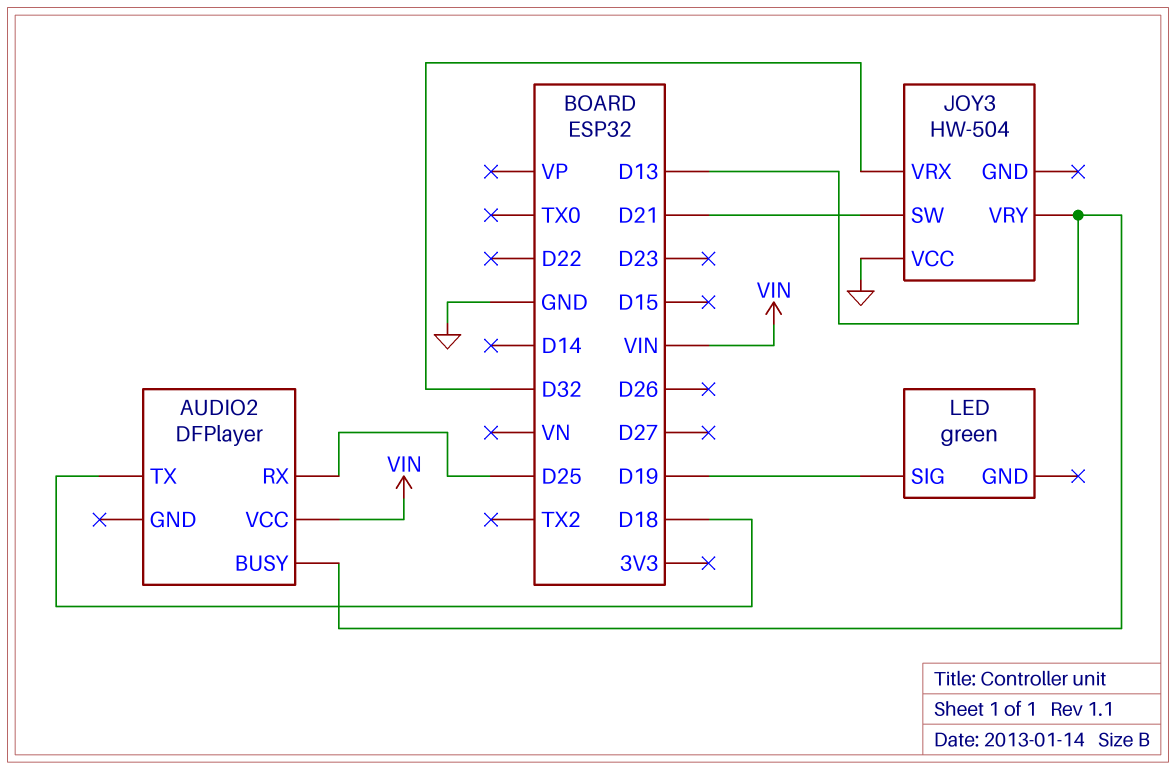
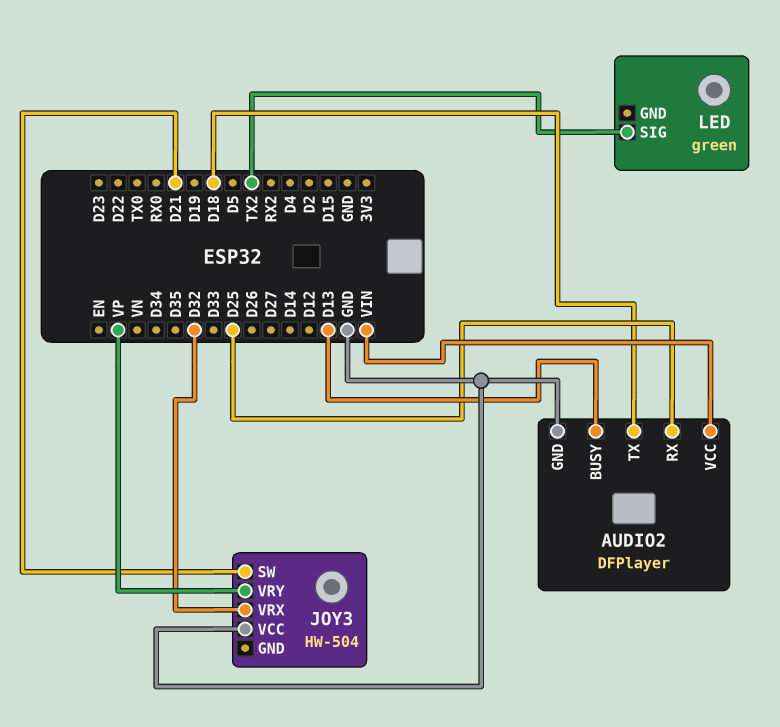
AUDIO2 pin GND: none -> GND
JOY3 pin VRY: D13 -> VP
LED pin SIG: D19 -> TX2

